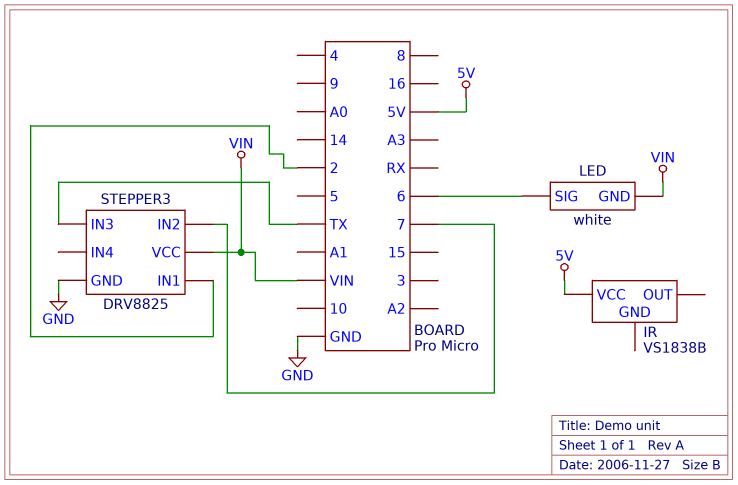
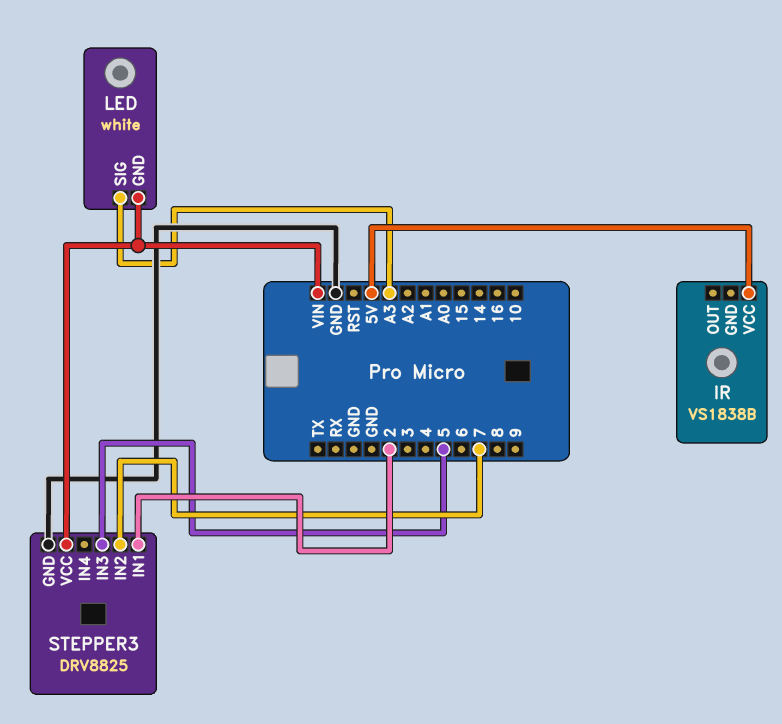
LED pin SIG: 6 -> A3
STEPPER3 pin IN3: TX -> 5

